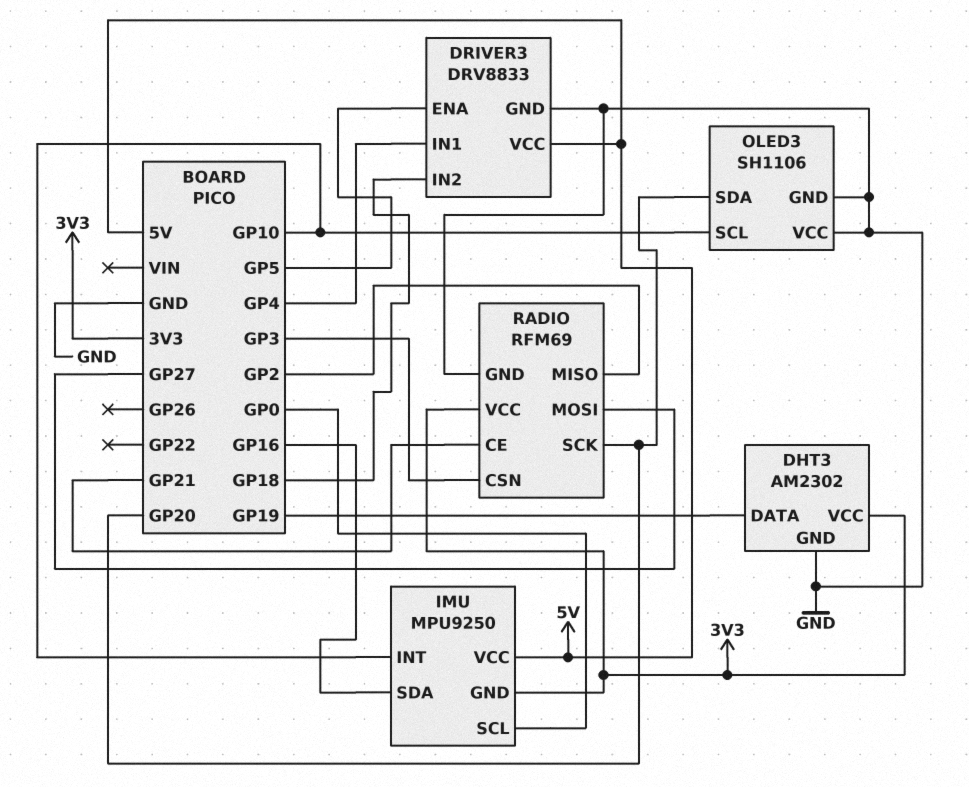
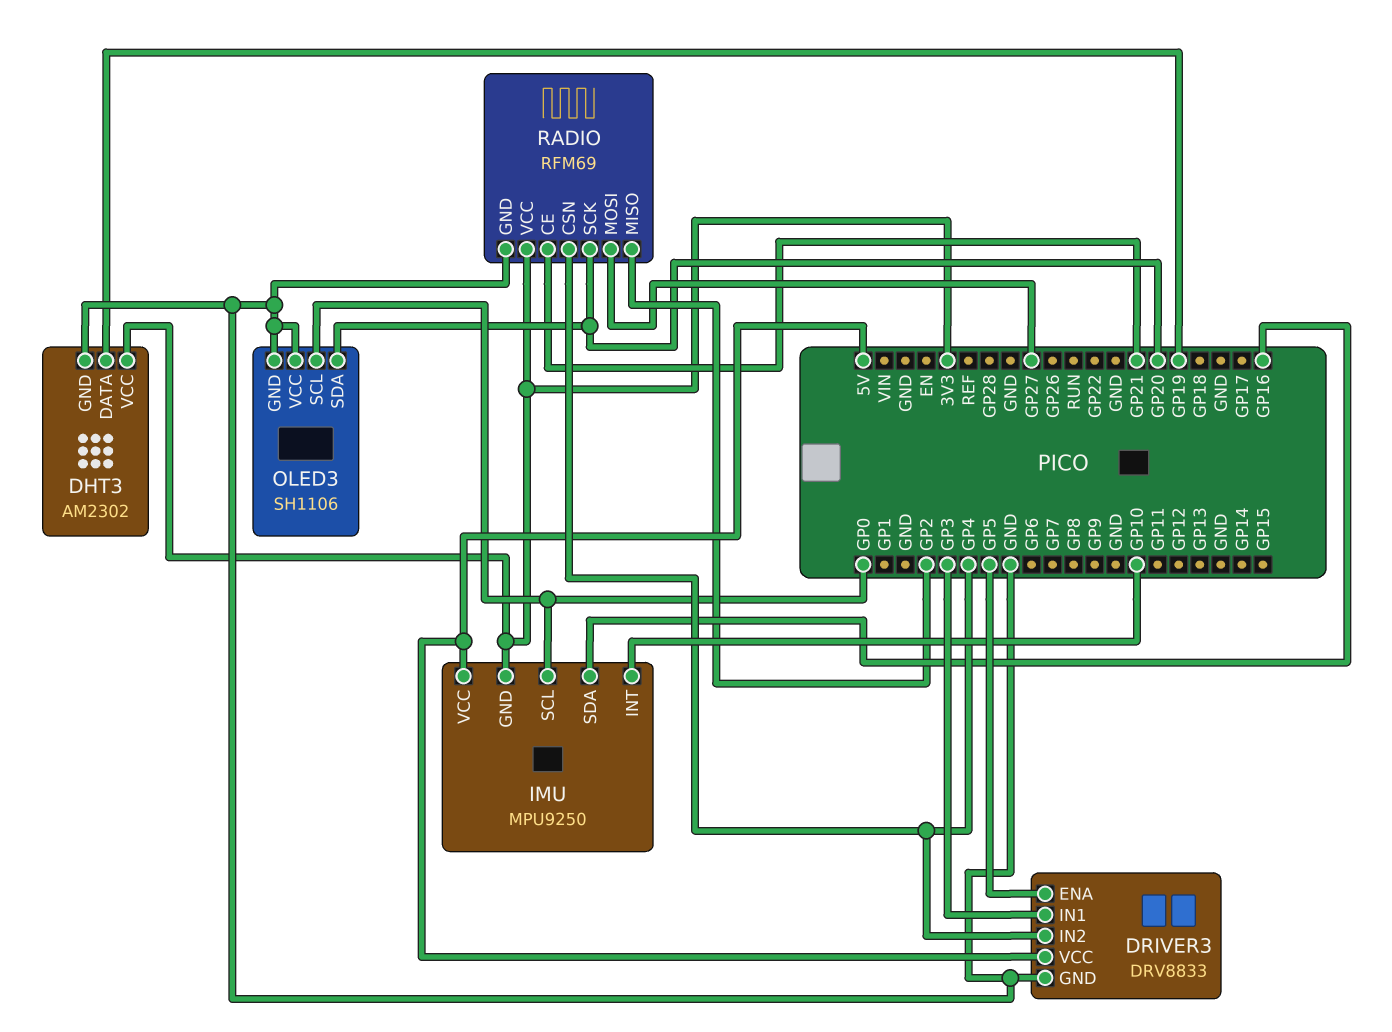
DRIVER3 pin IN1: GP4 -> GP3
DRIVER3 pin IN2: GP18 -> GP4
OLED3 pin SCL: GP10 -> GP0
RADIO pin CSN: GP3 -> GP4

